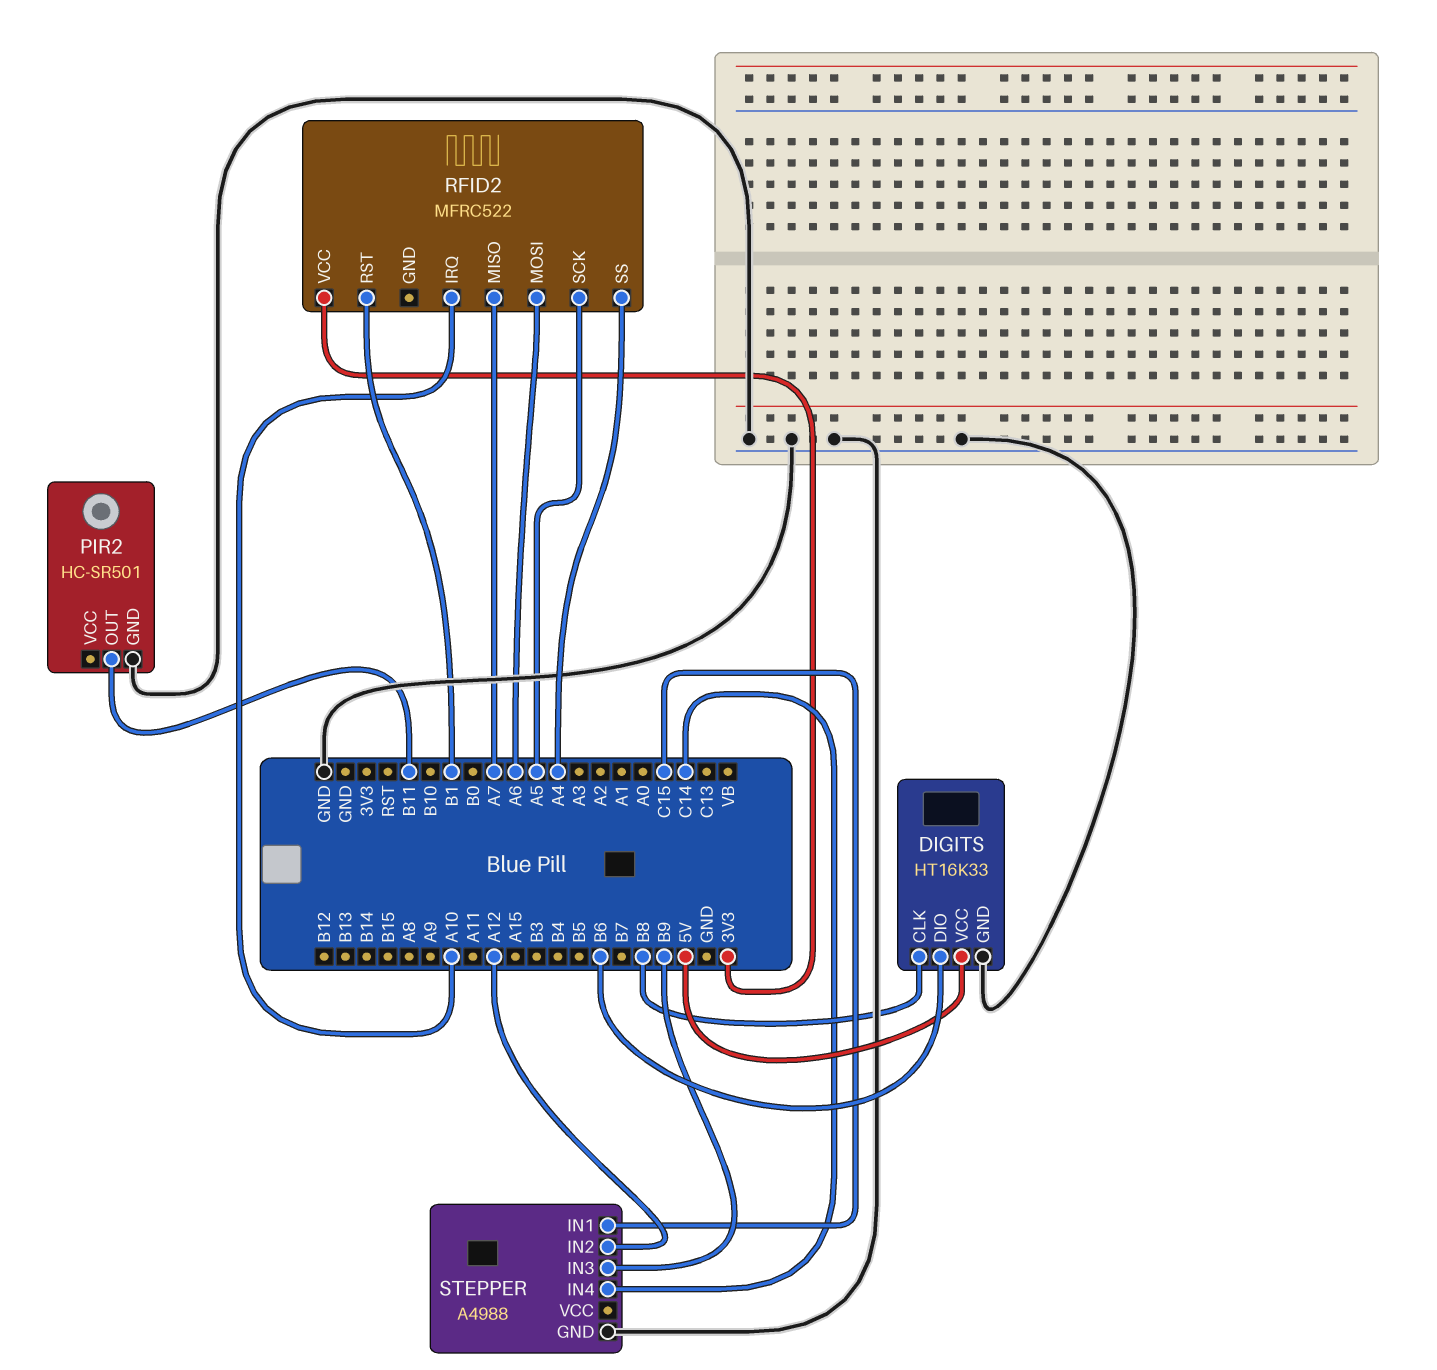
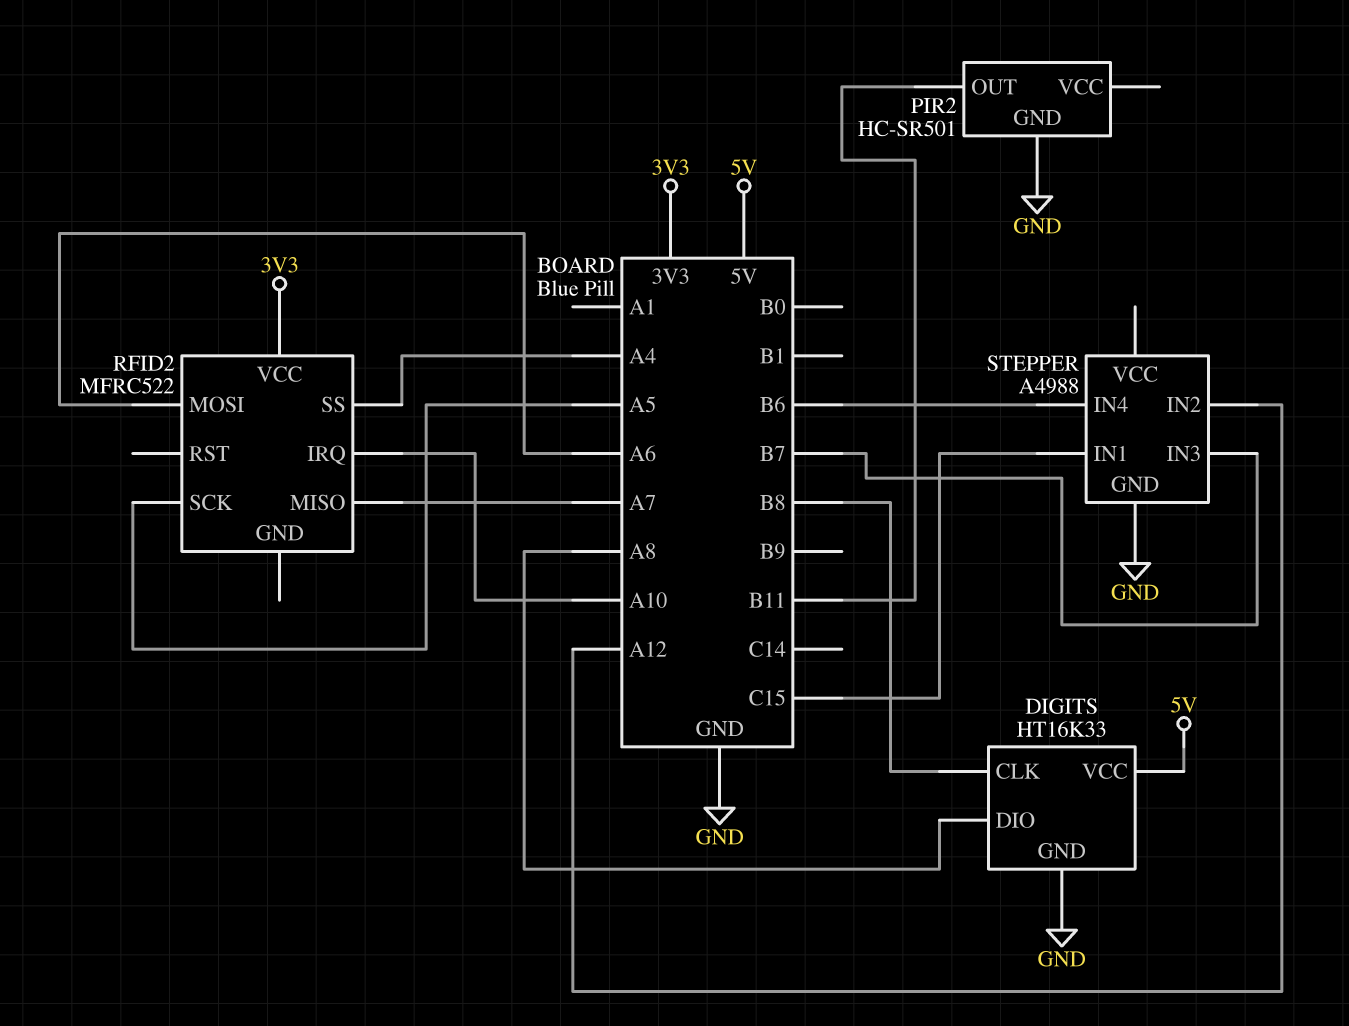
DIGITS pin DIO: B6 -> A8
RFID2 pin RST: B1 -> none
STEPPER pin IN3: B9 -> B7
STEPPER pin IN4: C14 -> B6

